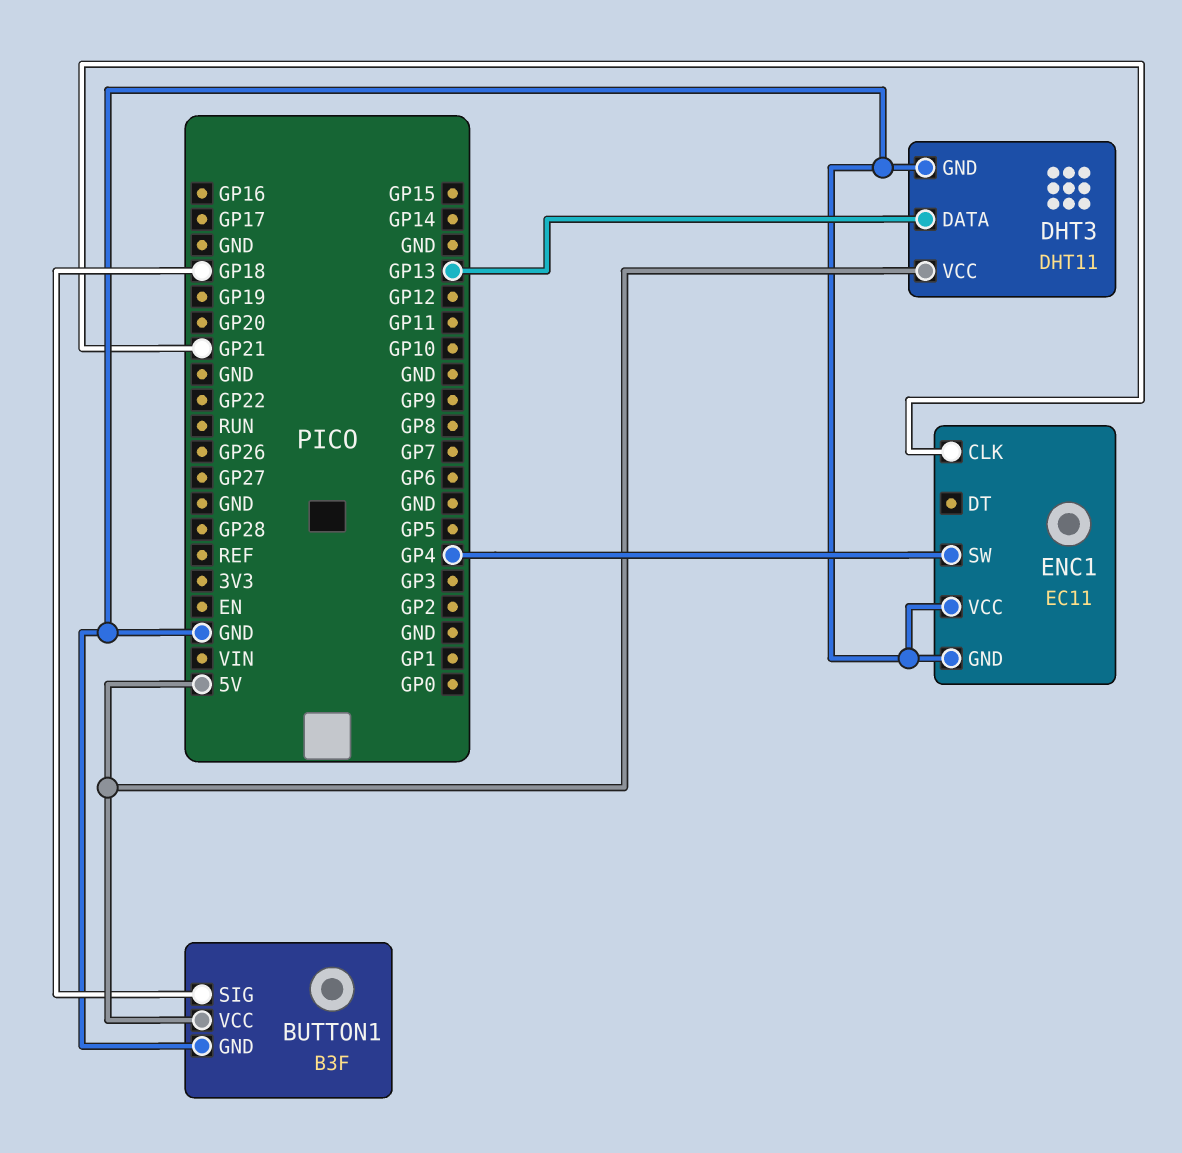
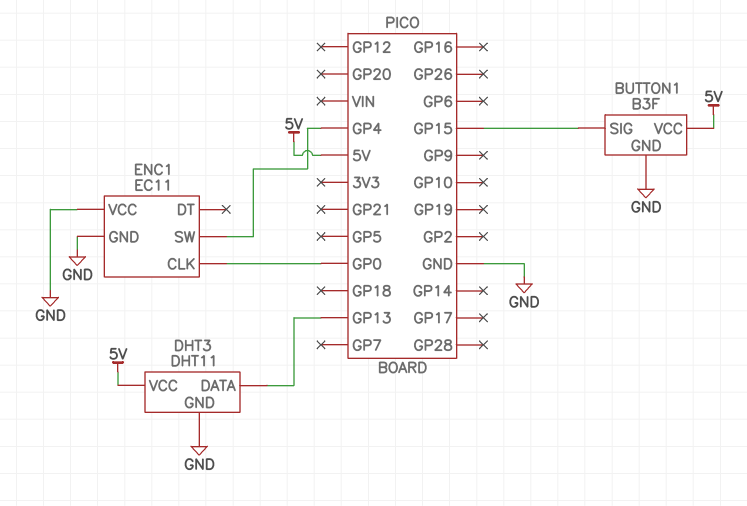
BUTTON1 pin SIG: GP18 -> GP15
ENC1 pin CLK: GP21 -> GP0

